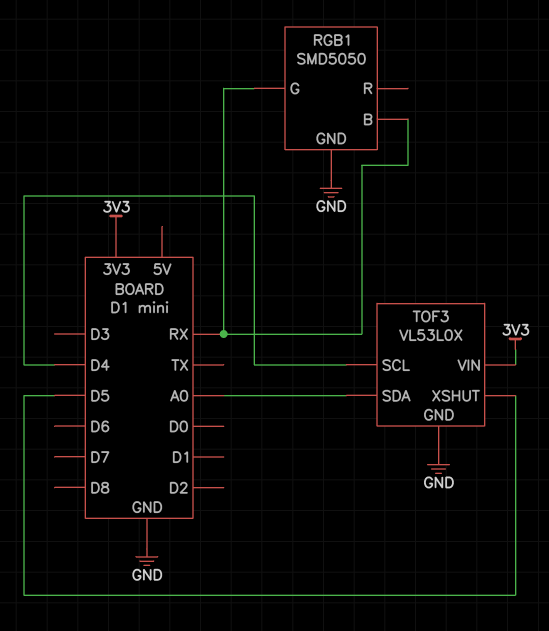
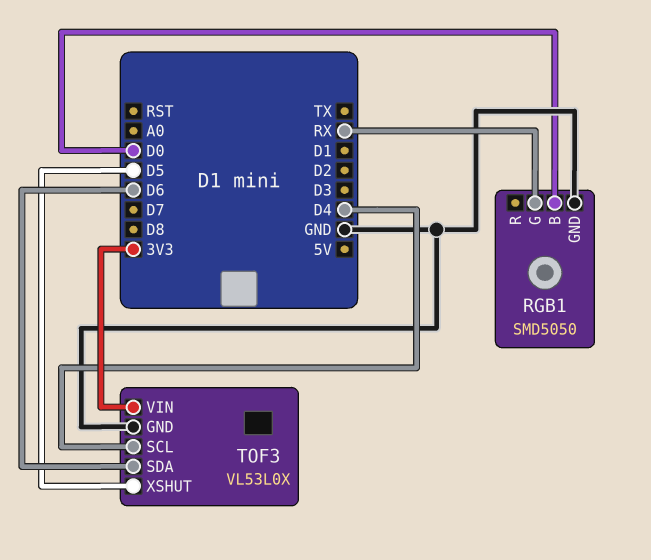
RGB1 pin B: RX -> D0
TOF3 pin SDA: A0 -> D6

